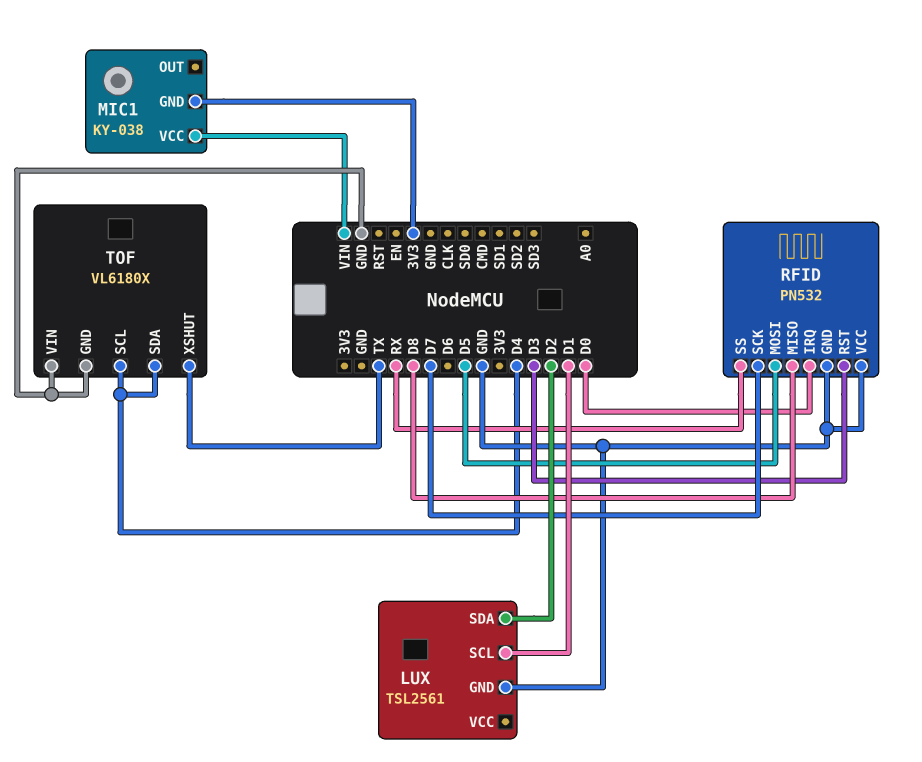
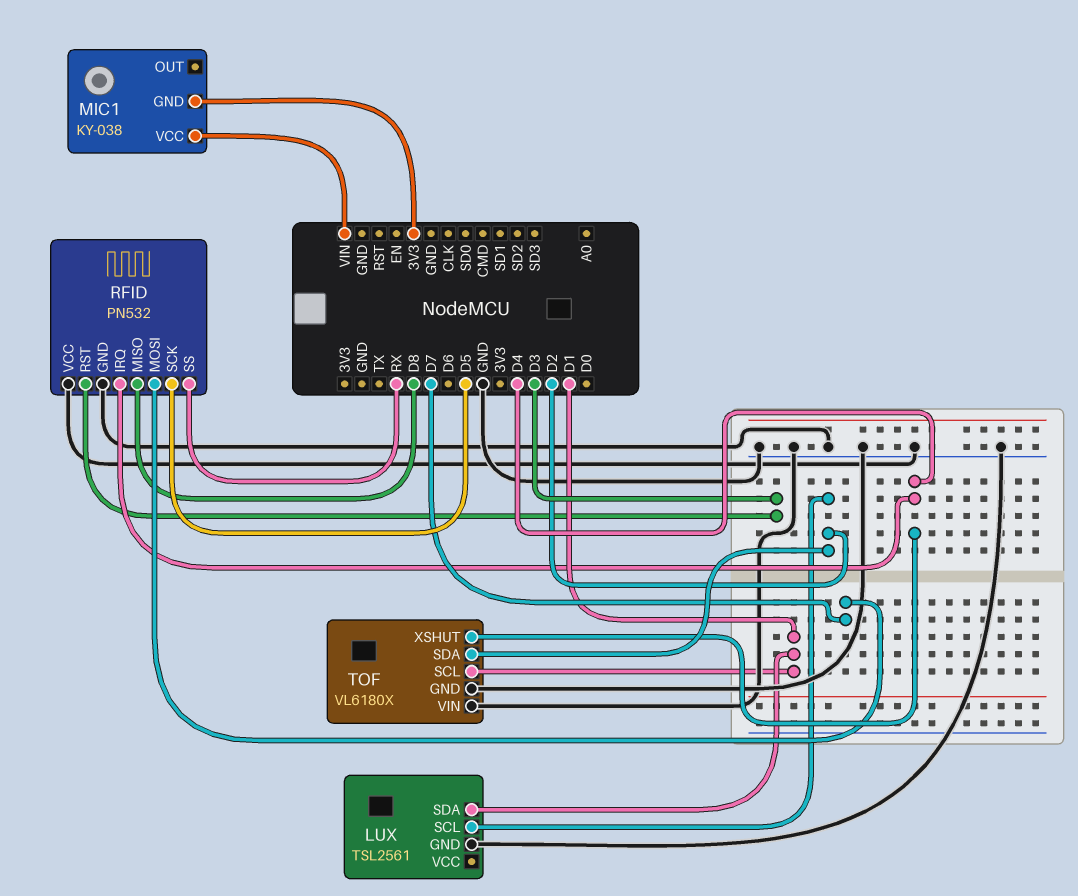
LUX pin SCL: D1 -> D2
LUX pin SDA: D2 -> D1
RFID pin IRQ: D0 -> D4
RFID pin MOSI: D5 -> D7
RFID pin SCK: D7 -> D5
TOF pin SCL: D4 -> D1
TOF pin SDA: D4 -> D2
TOF pin XSHUT: TX -> D4

